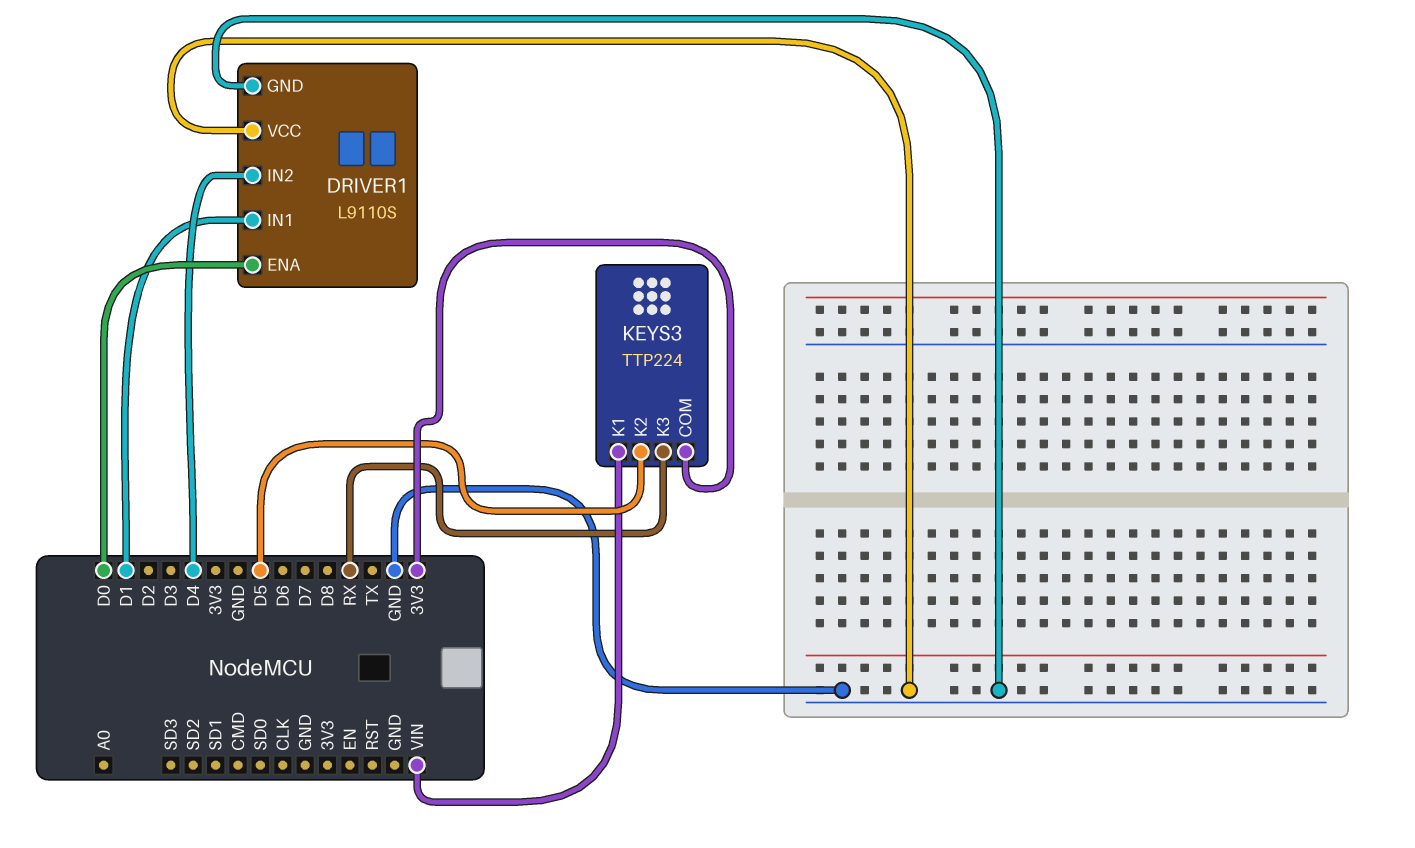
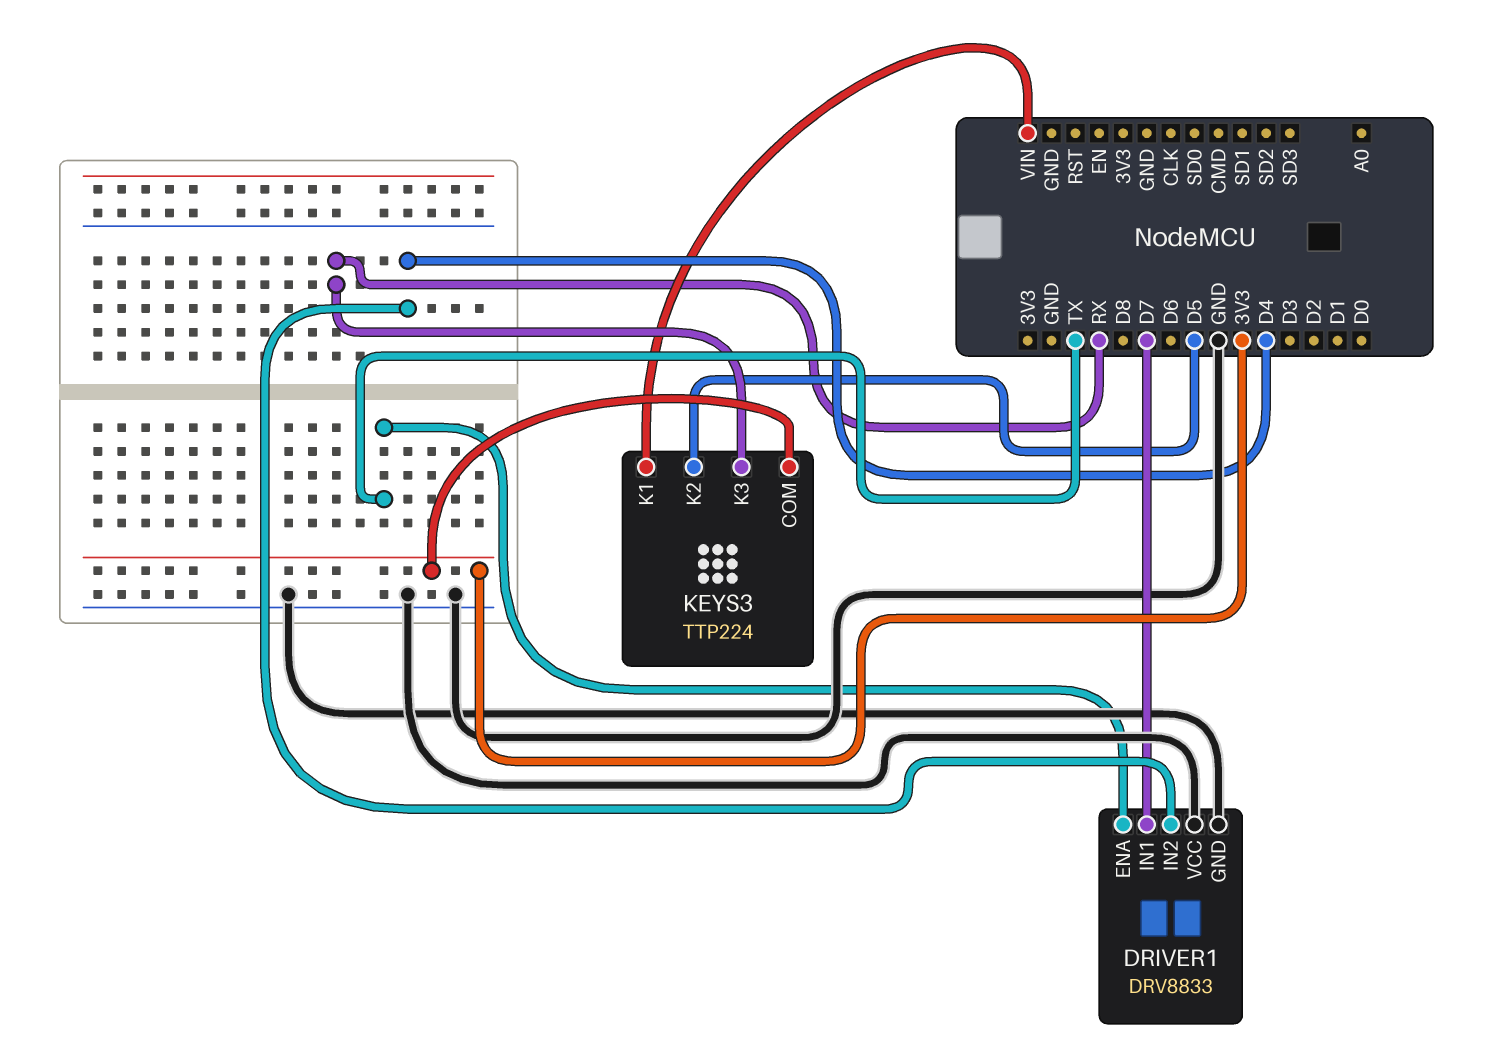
DRIVER1: L9110S -> DRV8833
DRIVER1 pin ENA: D0 -> TX
DRIVER1 pin IN1: D1 -> D7

